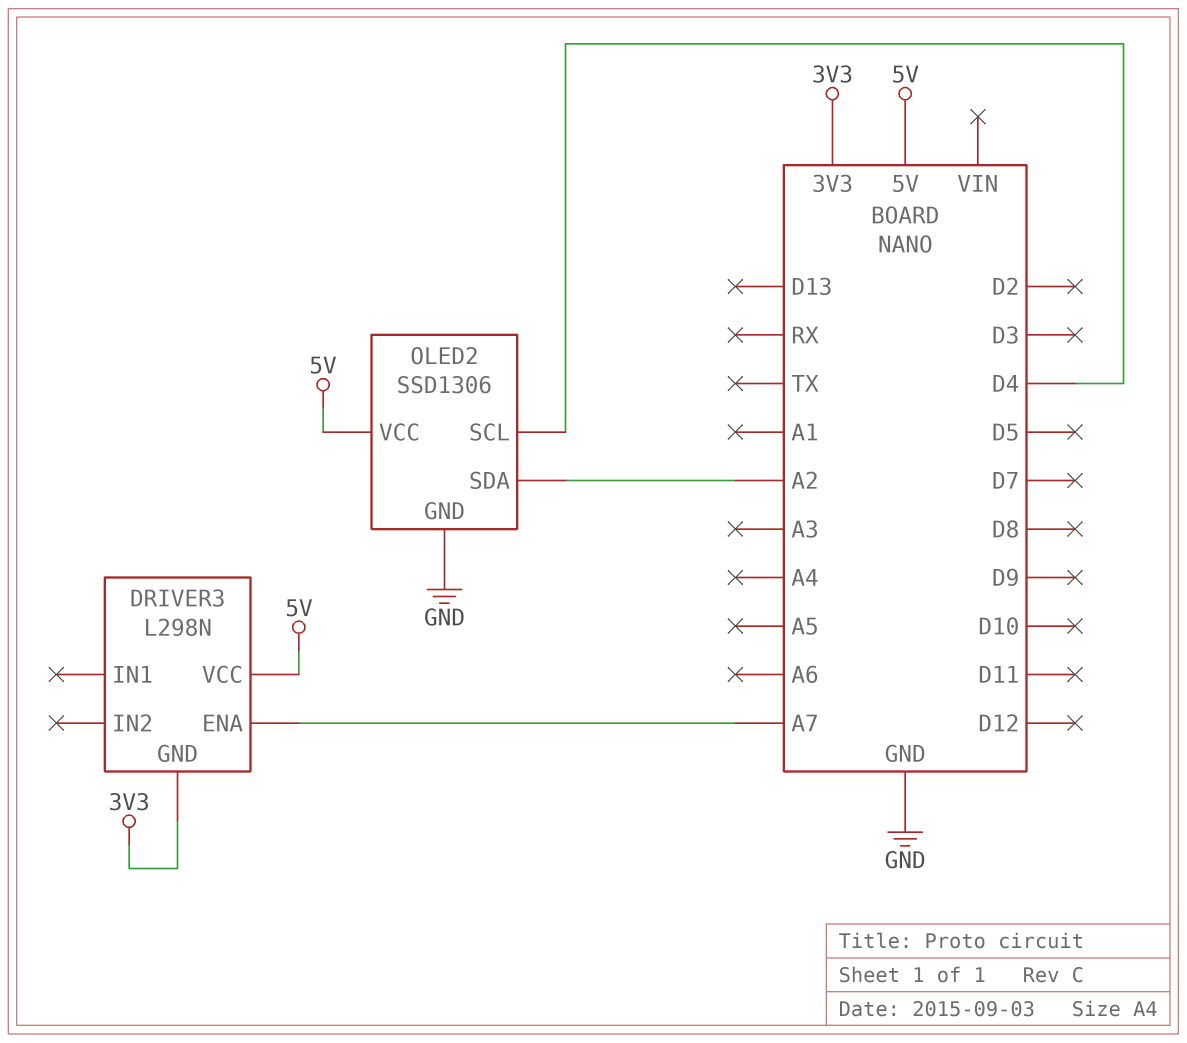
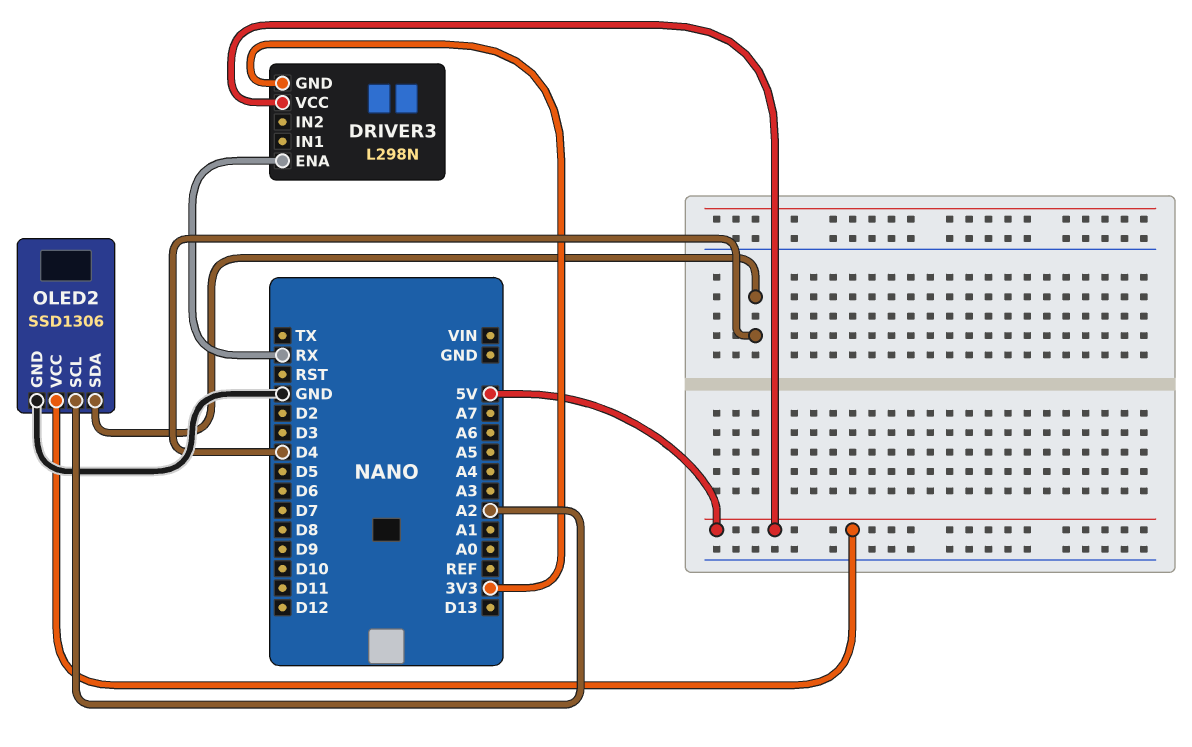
DRIVER3 pin ENA: A7 -> RX
OLED2 pin SCL: D4 -> A2
OLED2 pin SDA: A2 -> D4

